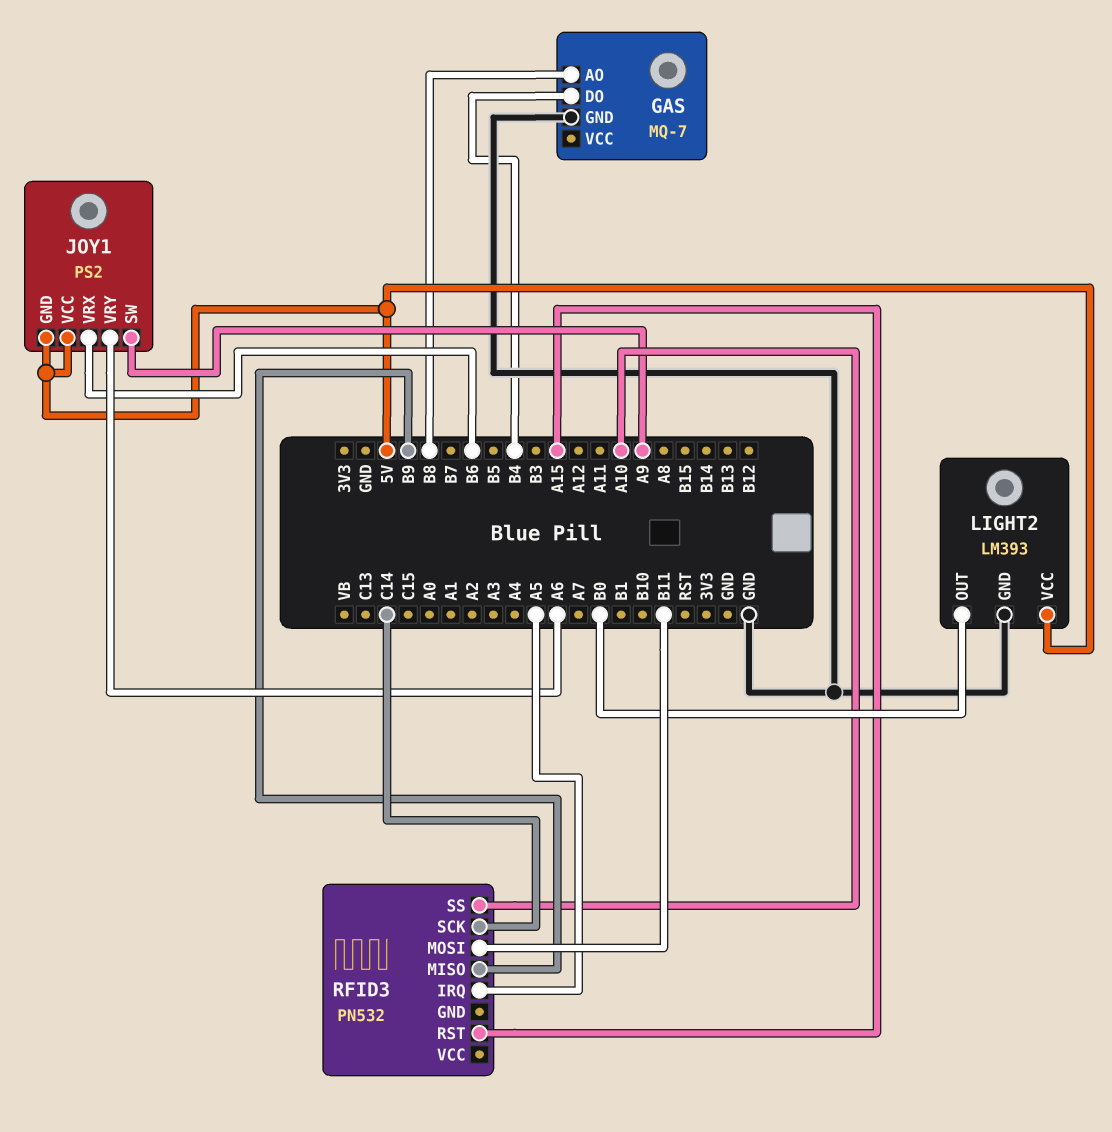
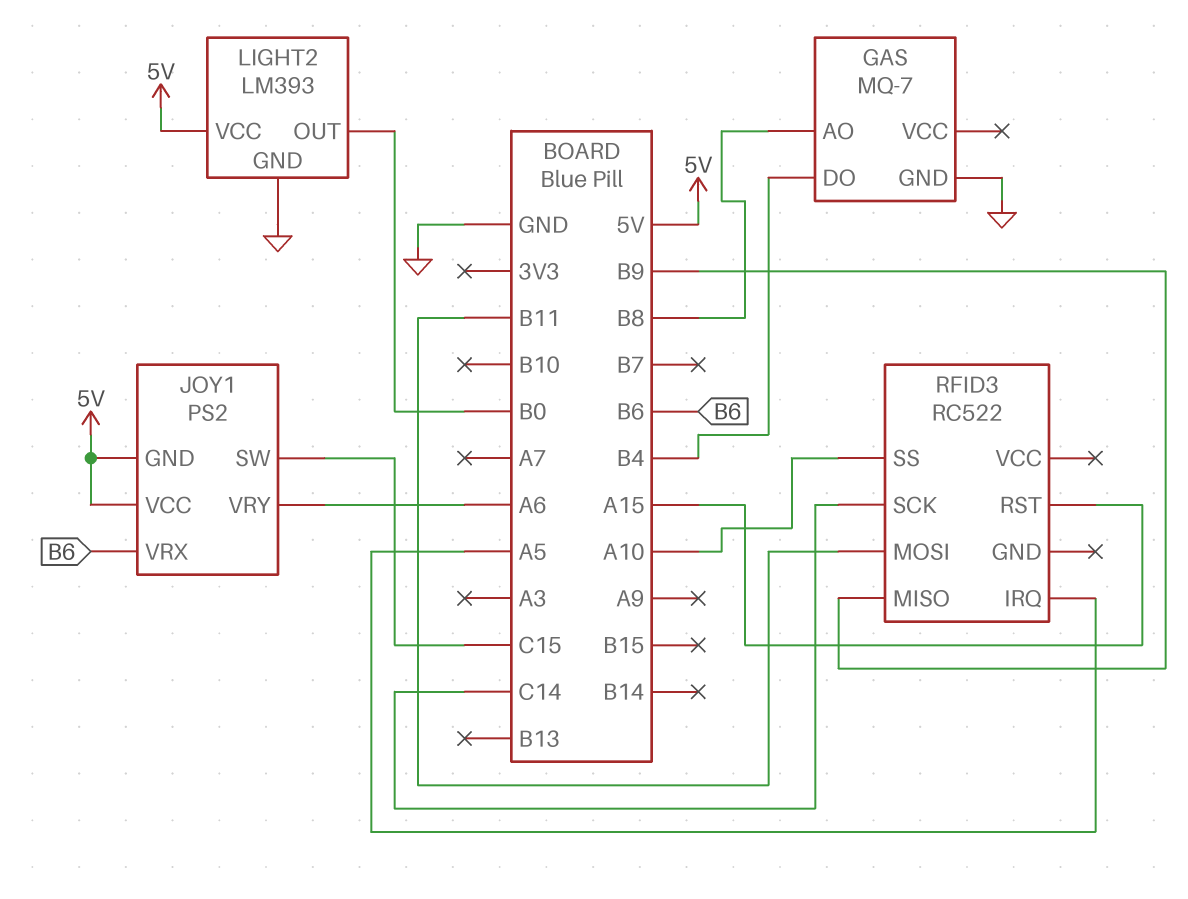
JOY1 pin SW: A9 -> C15
RFID3: PN532 -> RC522

